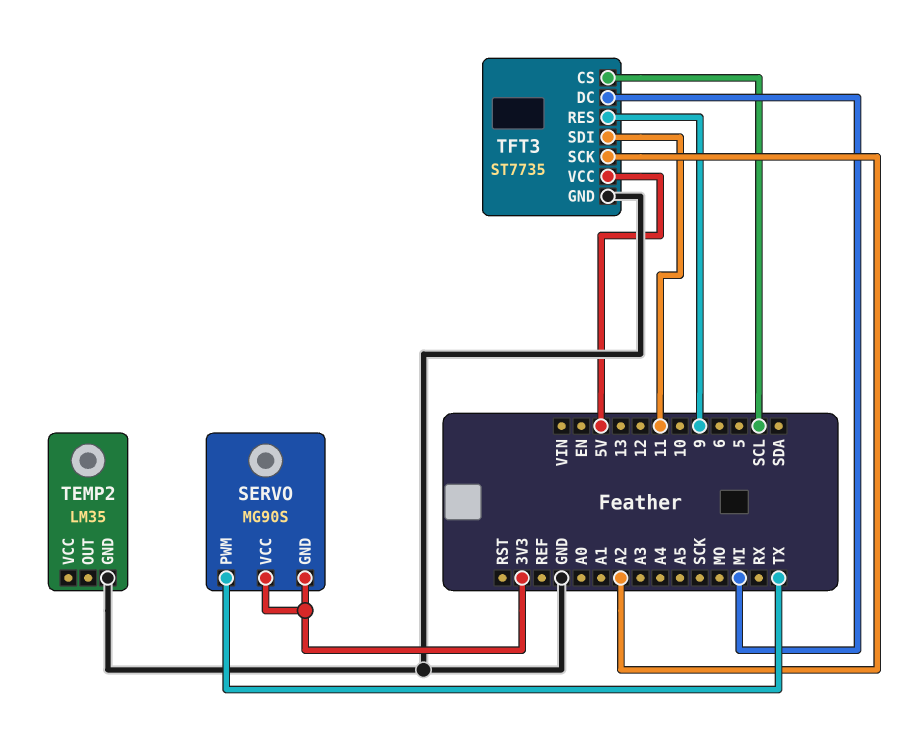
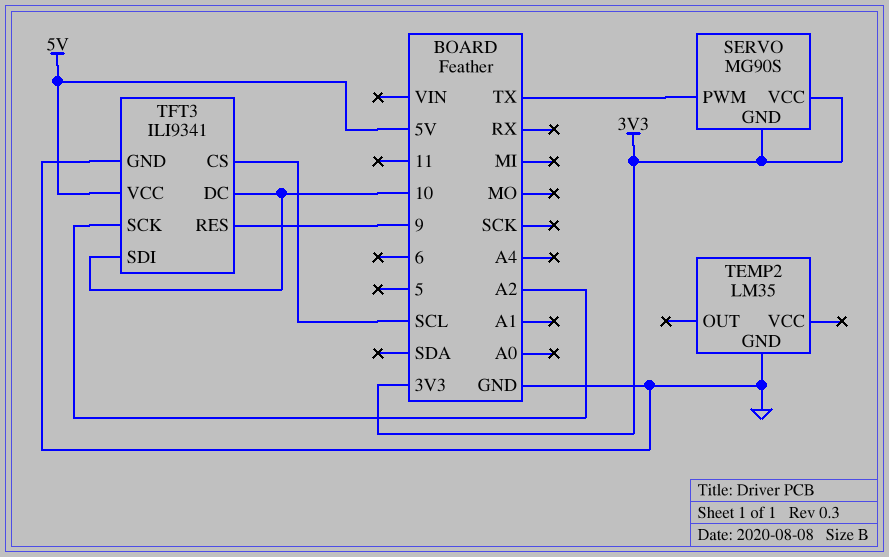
TFT3: ST7735 -> ILI9341
TFT3 pin DC: MI -> 10
TFT3 pin SDI: 11 -> 10

